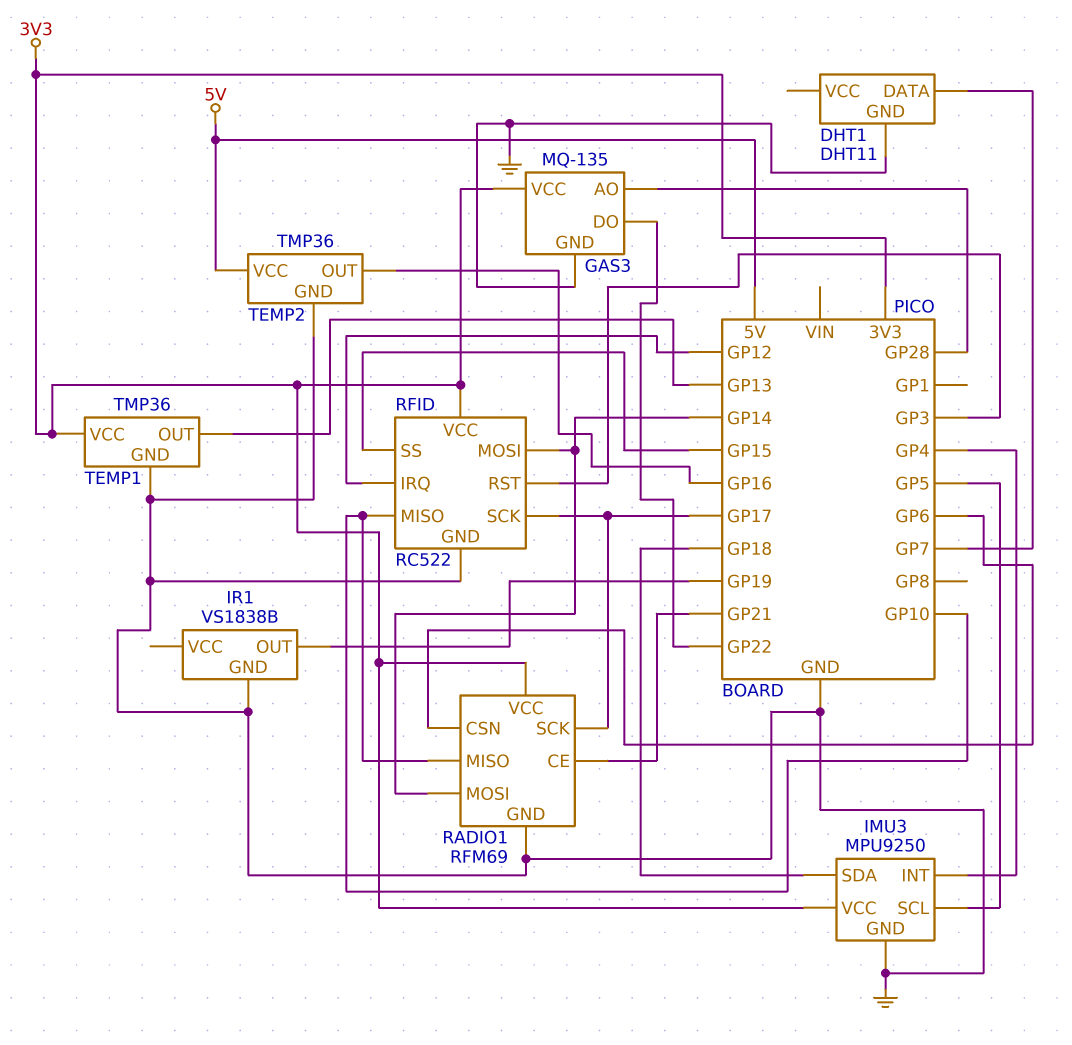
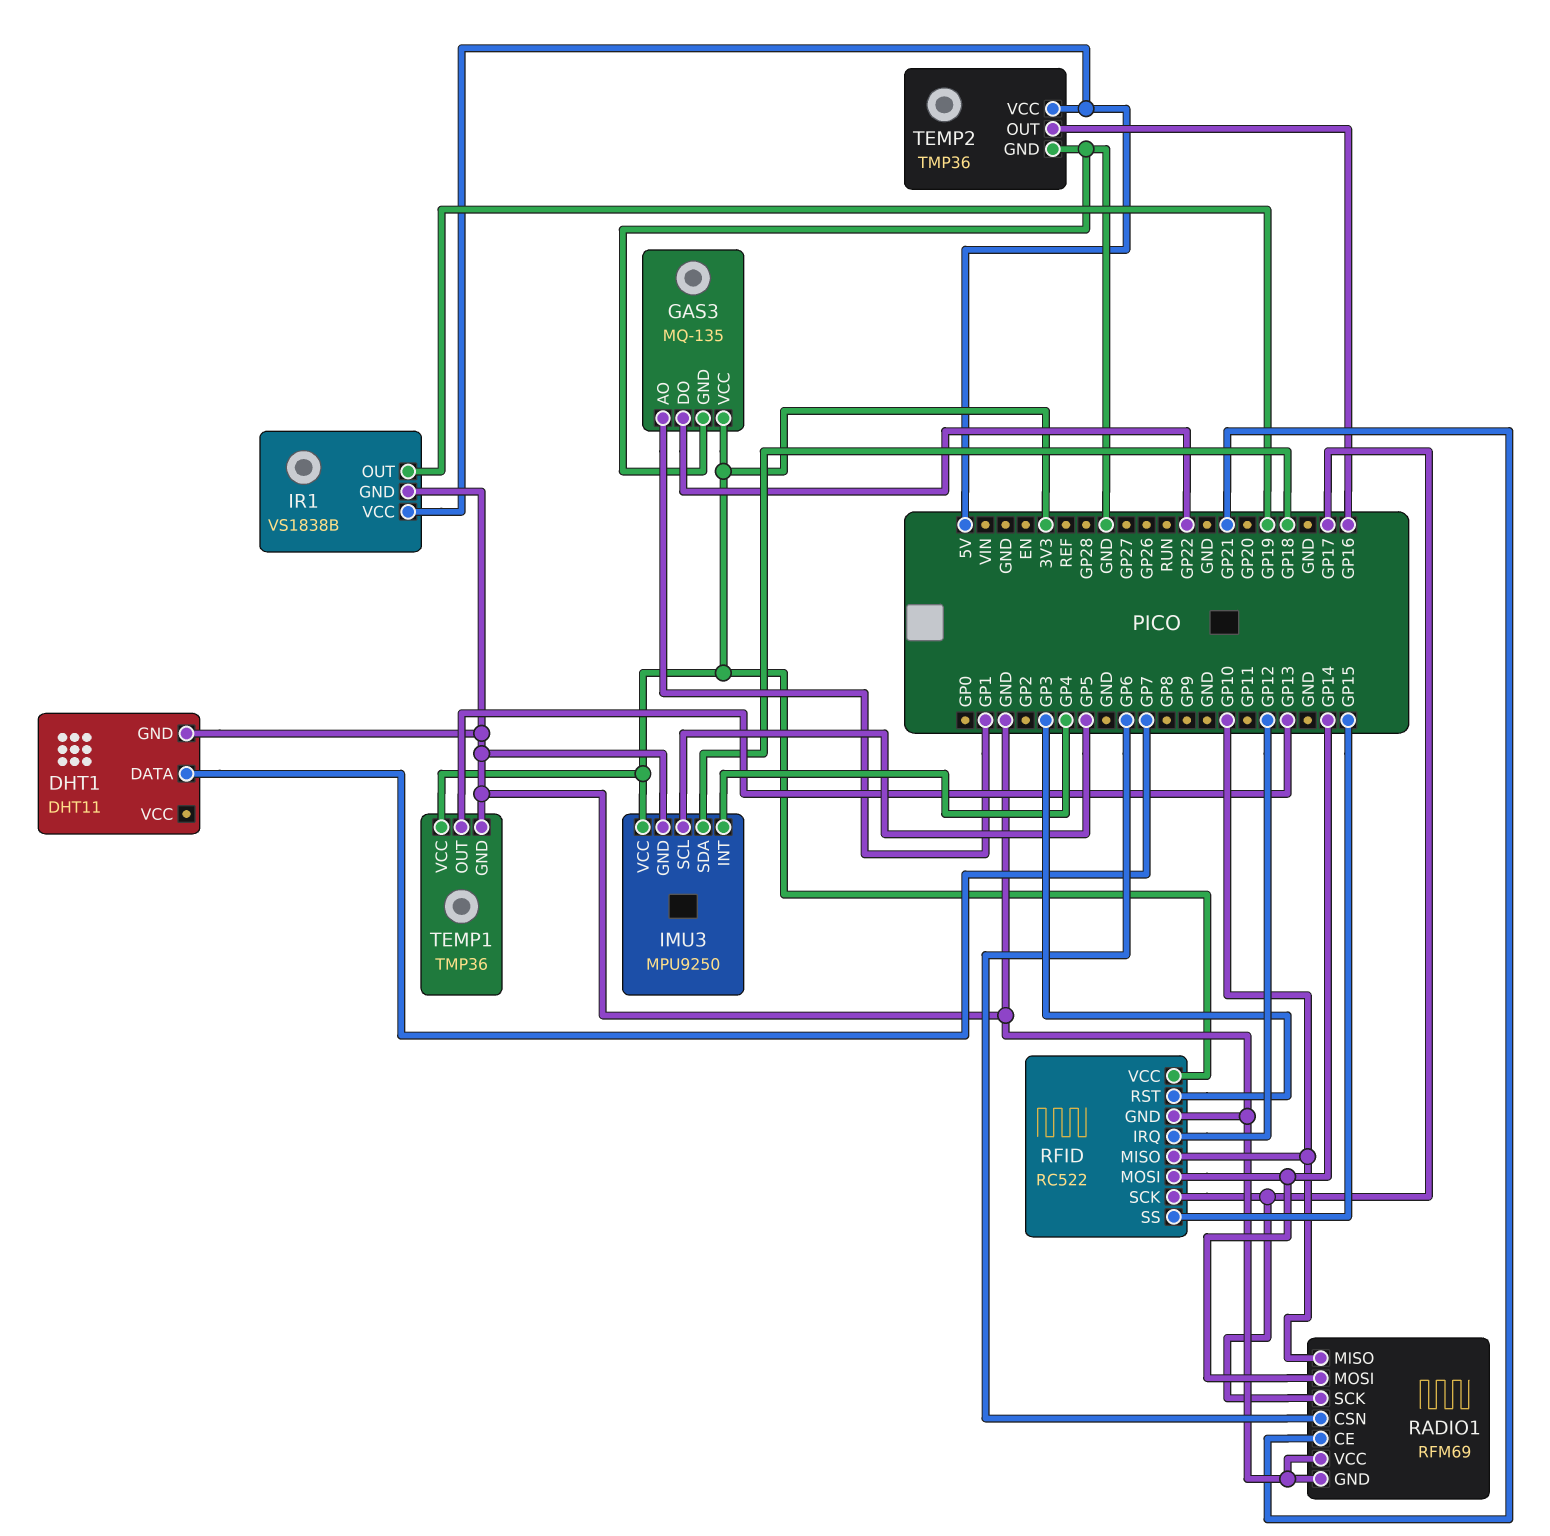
GAS3 pin AO: GP28 -> GP1
IR1 pin VCC: none -> 5V
RADIO1 pin VCC: 3V3 -> GND

